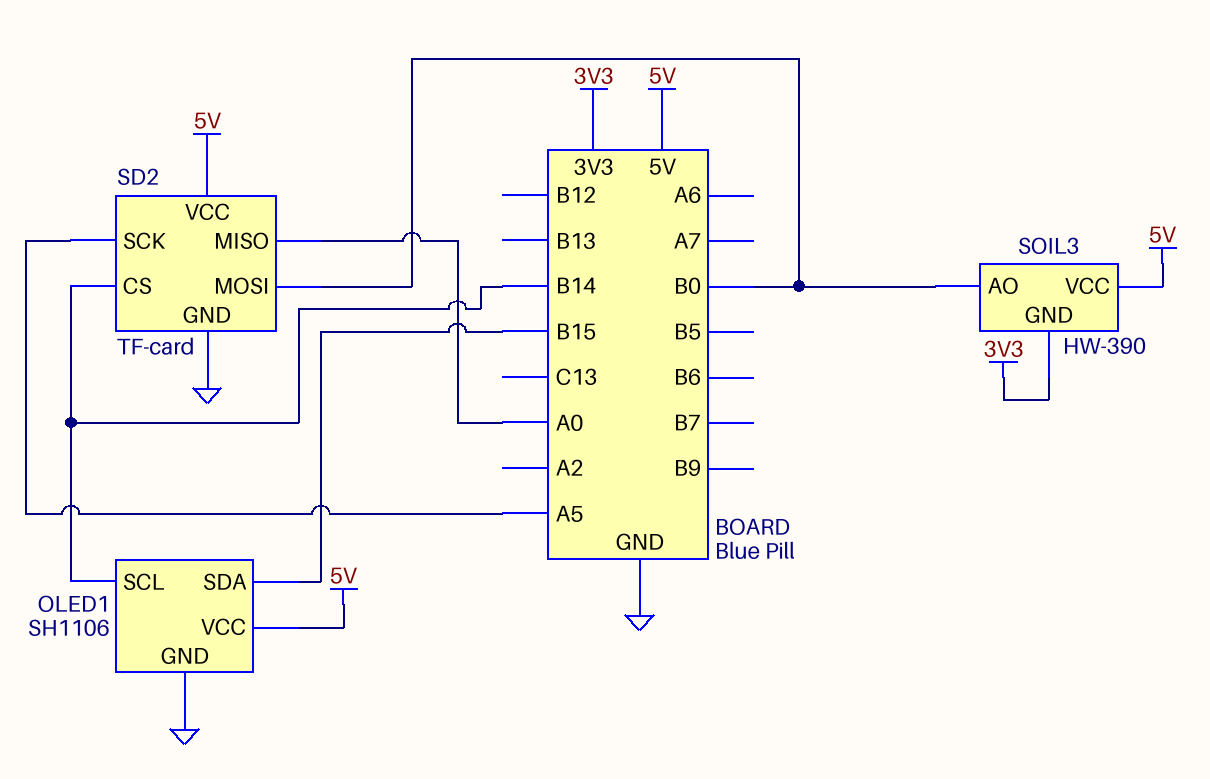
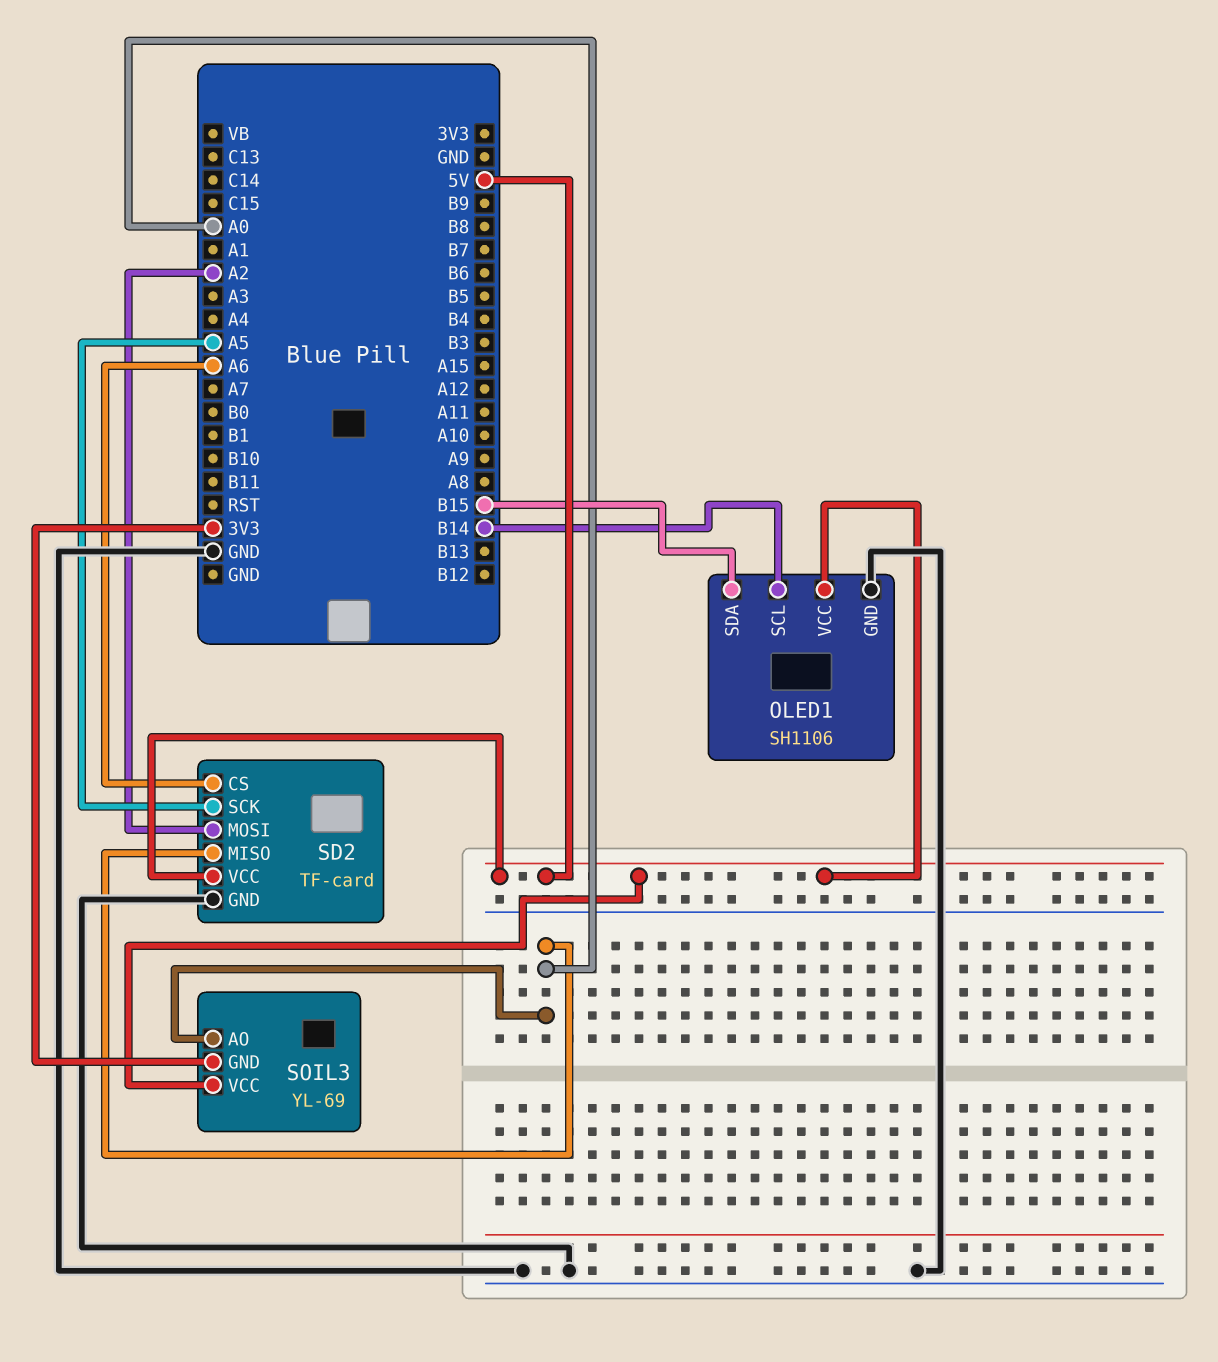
SD2 pin CS: B14 -> A6
SD2 pin MOSI: B0 -> A2
SOIL3: HW-390 -> YL-69
SOIL3 pin AO: B0 -> A0

